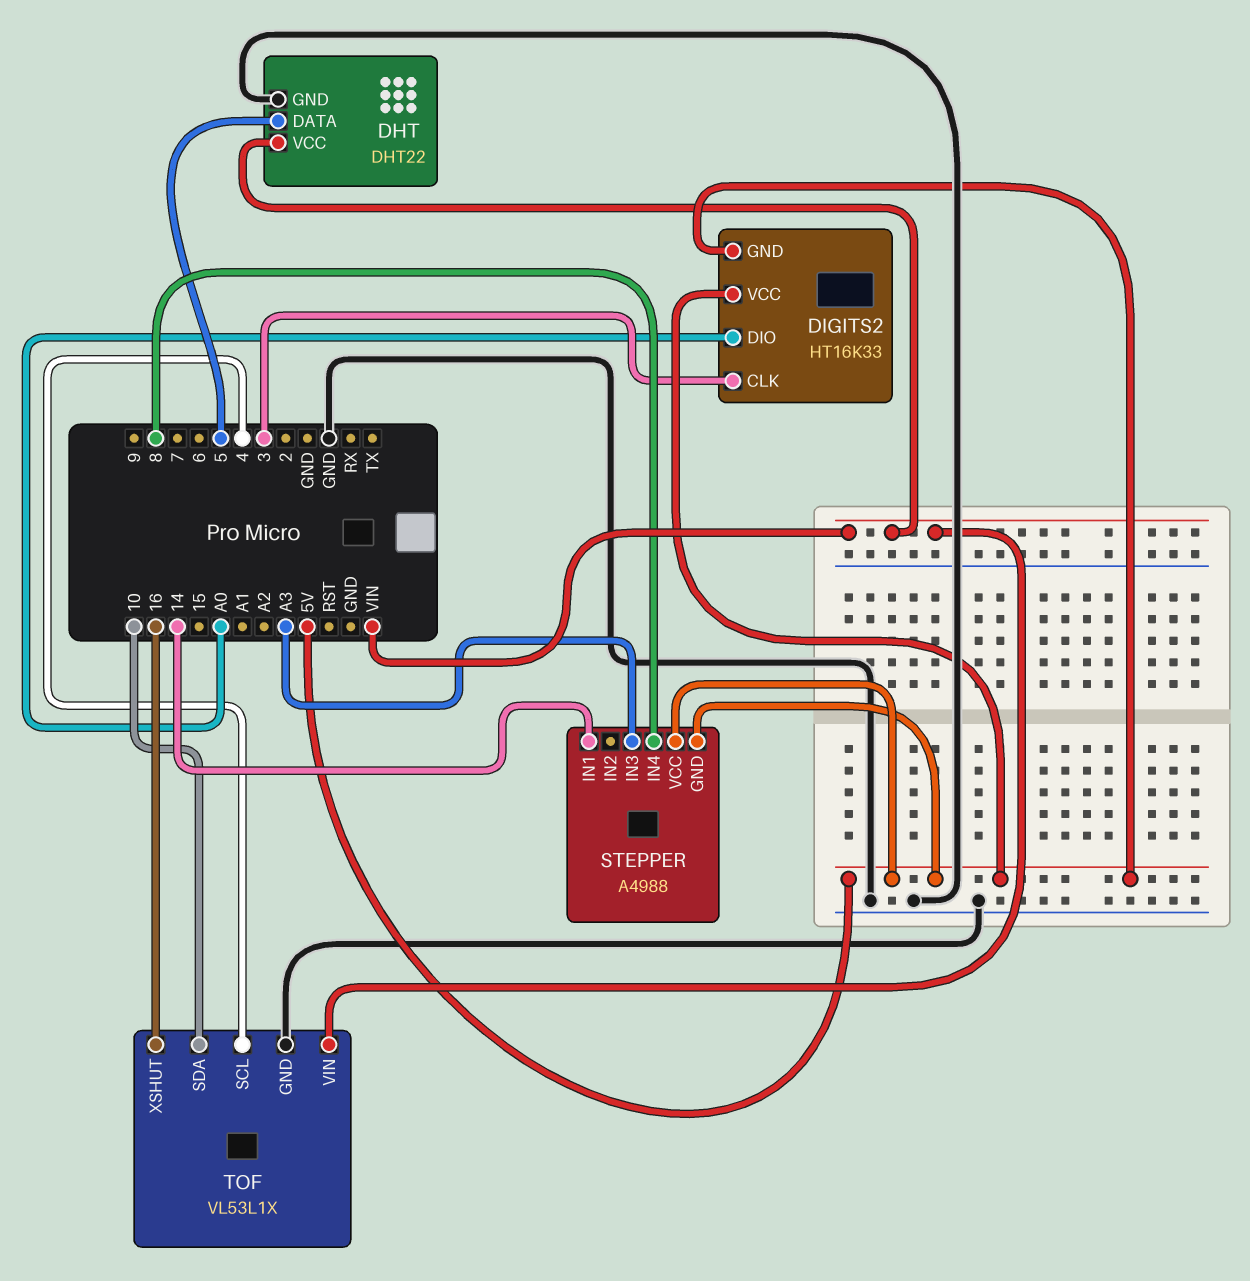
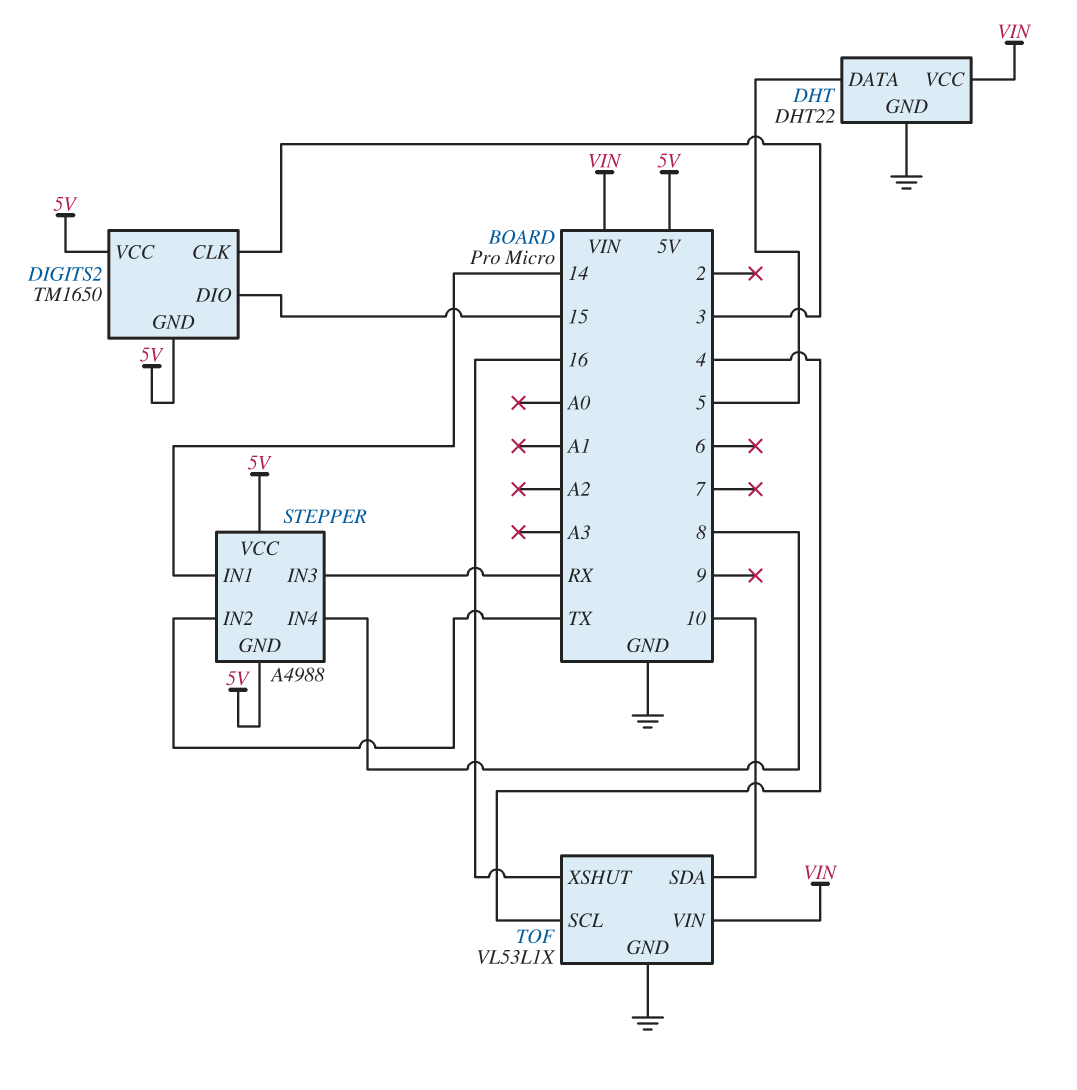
DIGITS2: HT16K33 -> TM1650
DIGITS2 pin DIO: A0 -> 15
STEPPER pin IN2: none -> TX
STEPPER pin IN3: A3 -> RX

